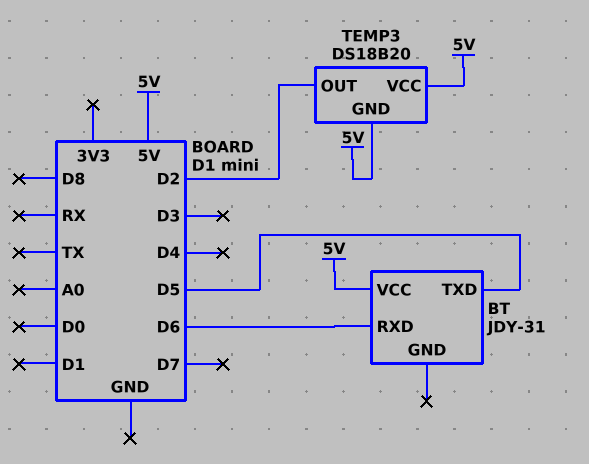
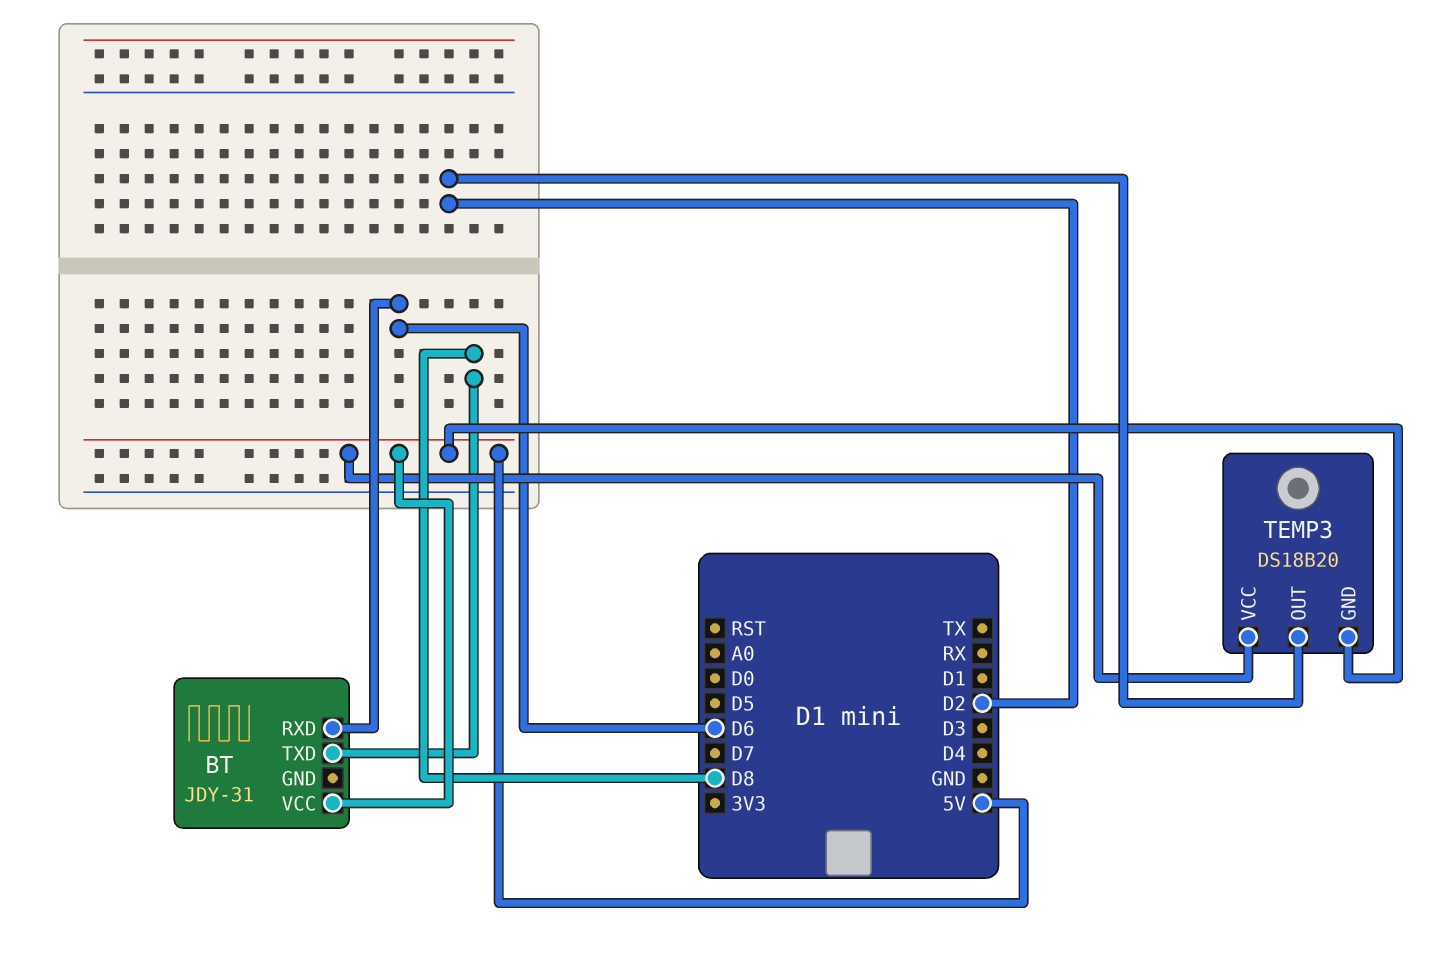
BT pin TXD: D5 -> D8

